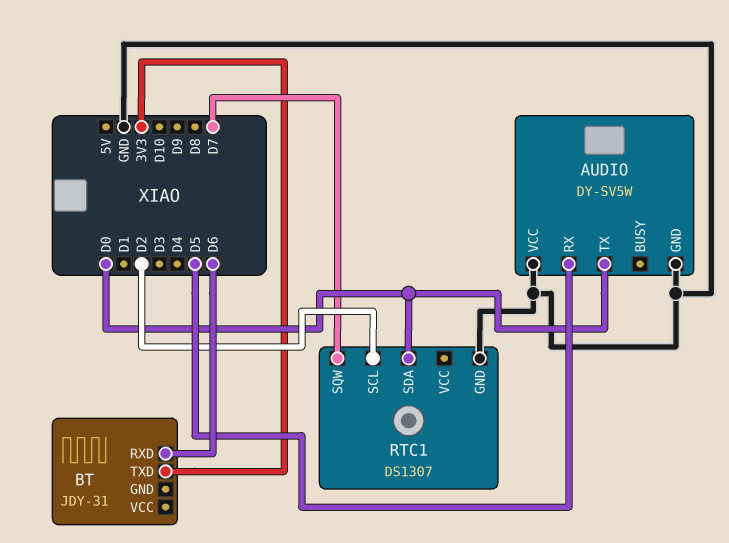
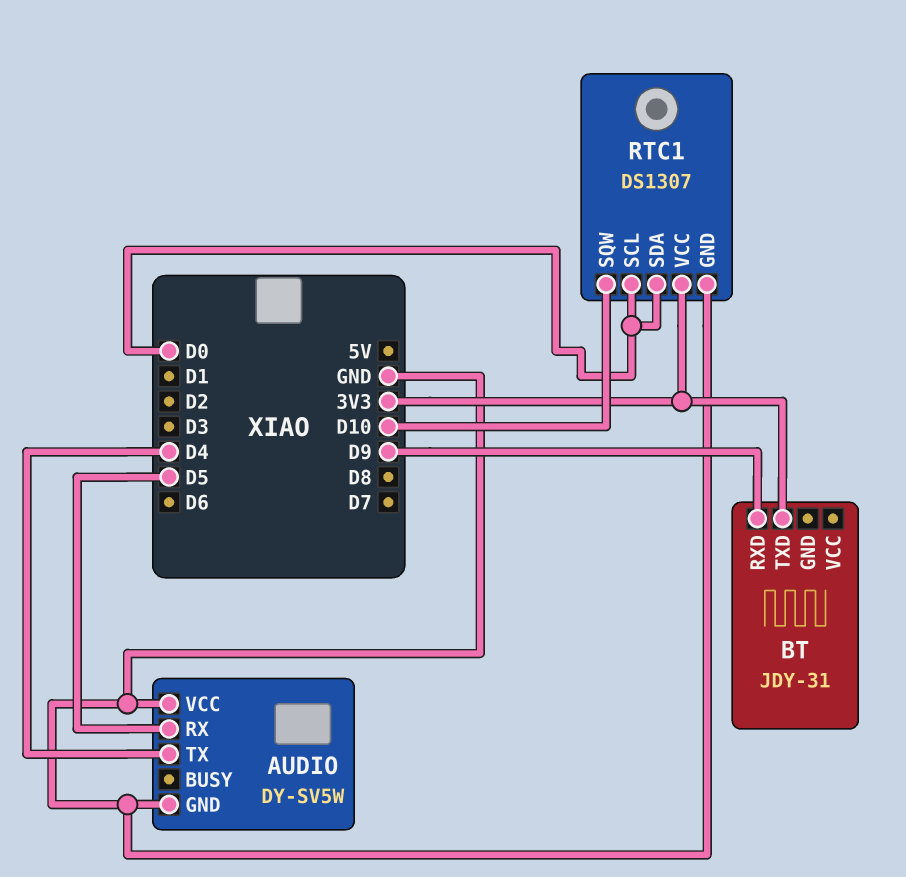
AUDIO pin TX: D0 -> D4
BT pin RXD: D6 -> D9
RTC1 pin SCL: D2 -> D0
RTC1 pin SQW: D7 -> D10
RTC1 pin VCC: none -> 3V3

